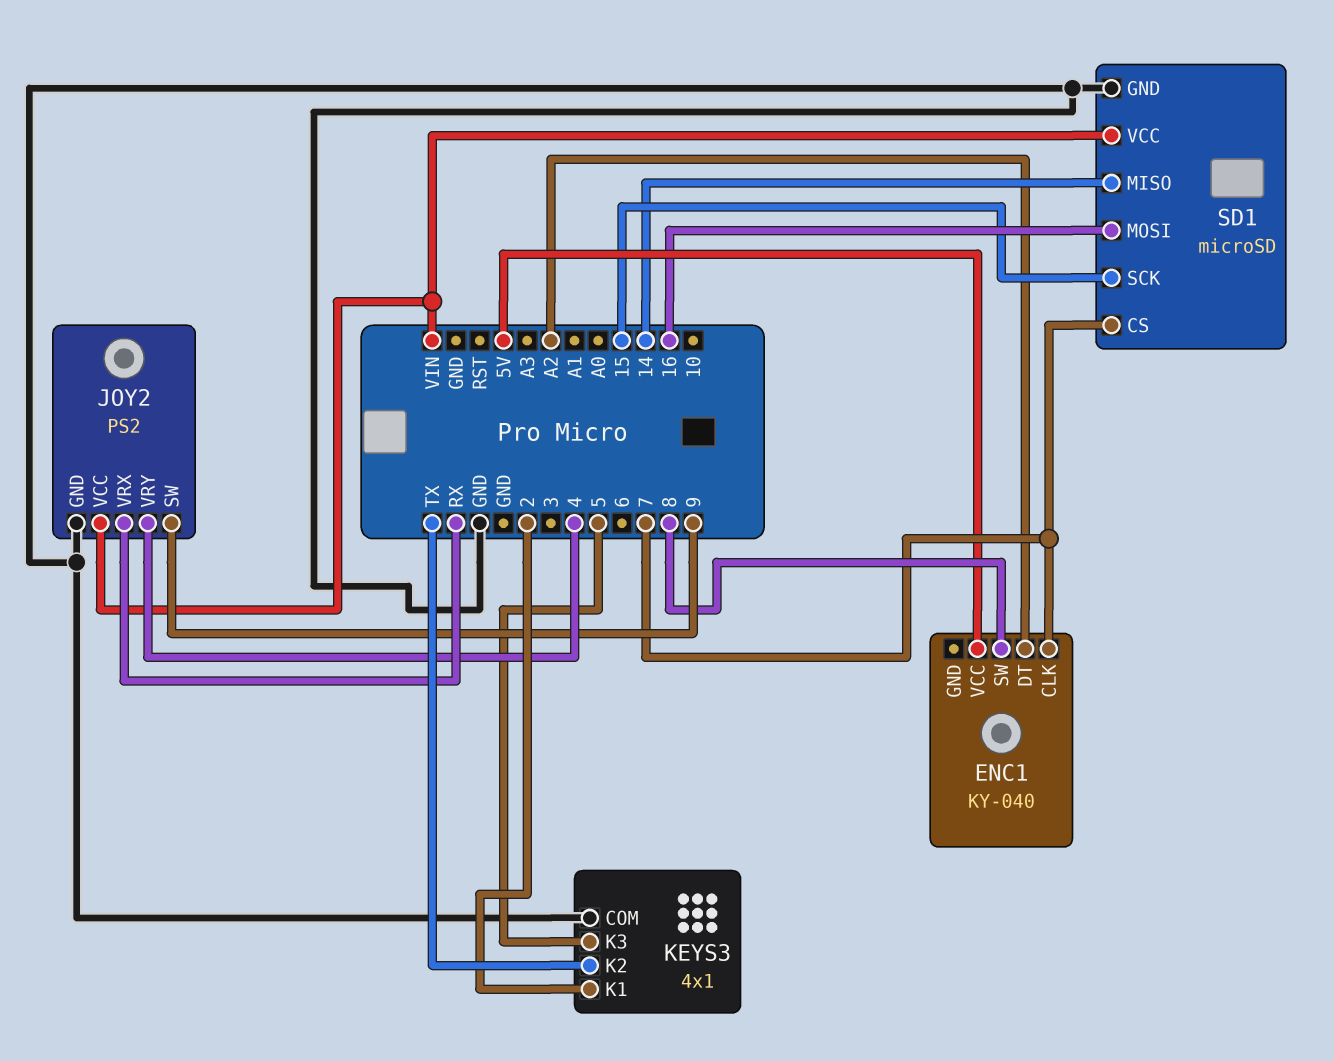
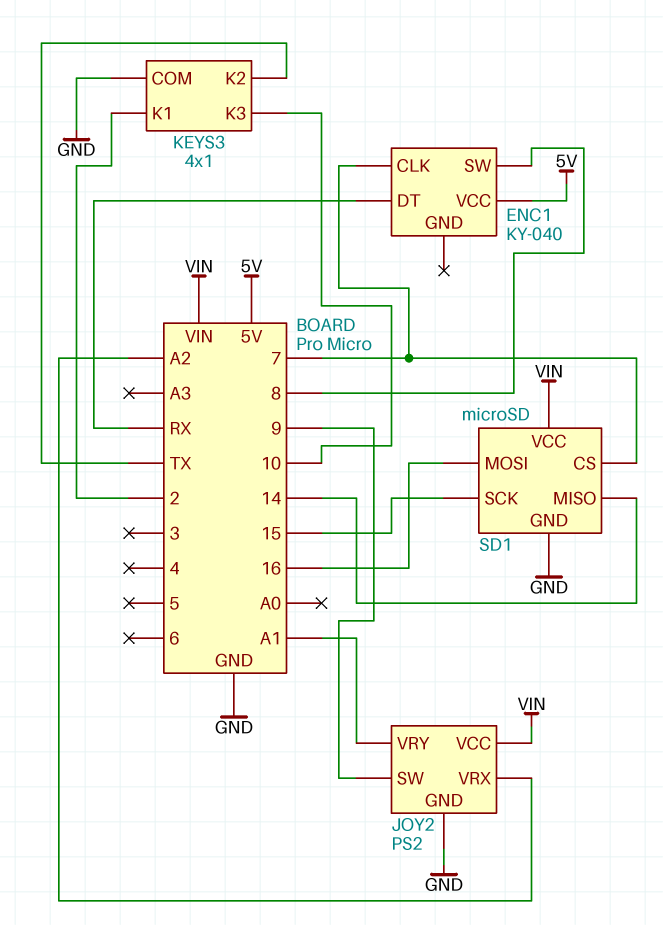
ENC1 pin DT: A2 -> RX
JOY2 pin VRX: RX -> A2
JOY2 pin VRY: 4 -> A1
KEYS3 pin K3: 5 -> 10

